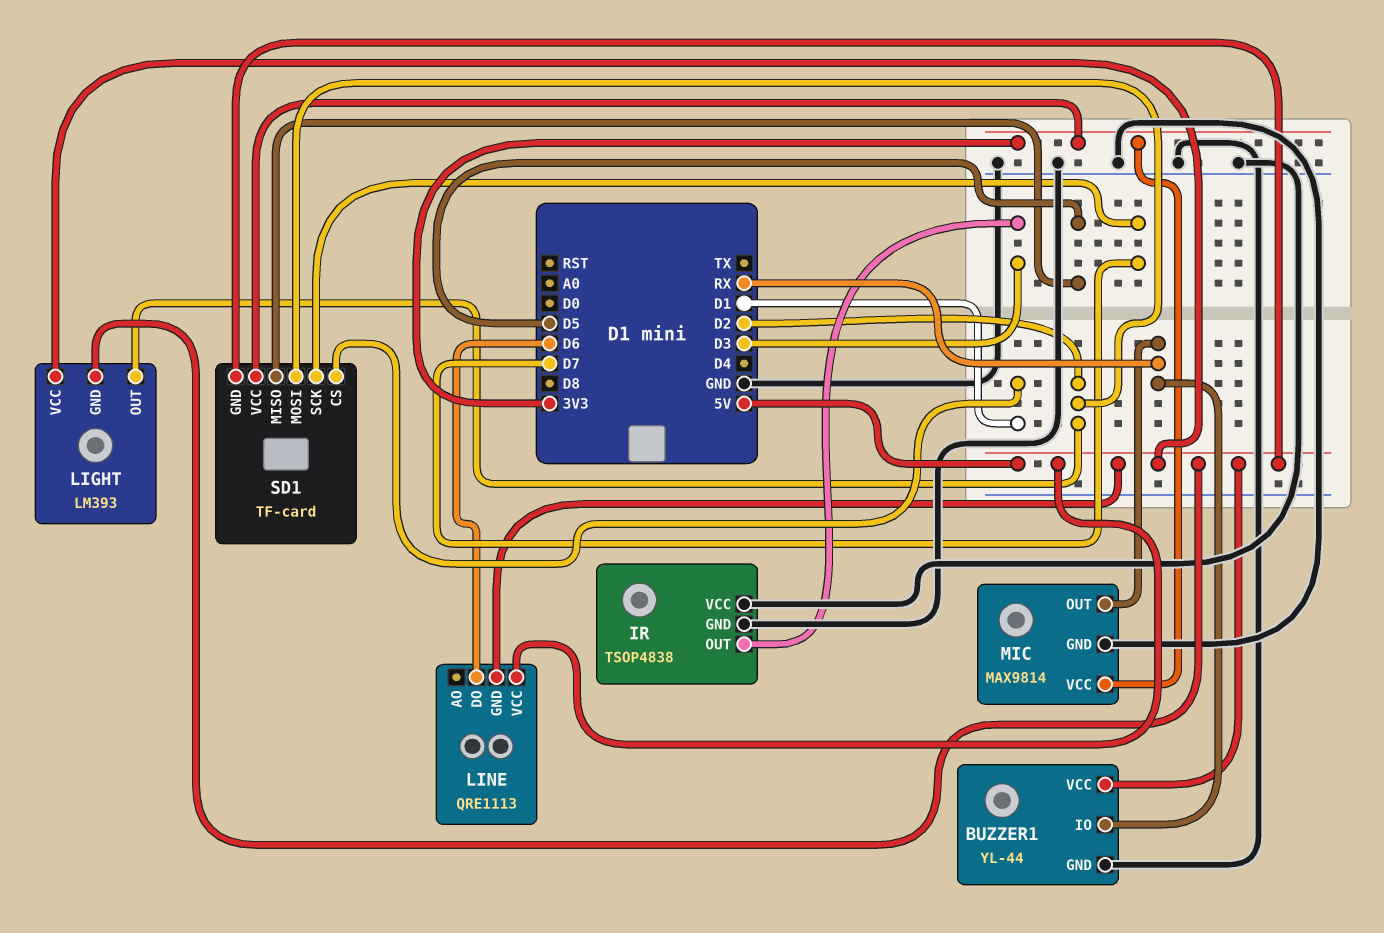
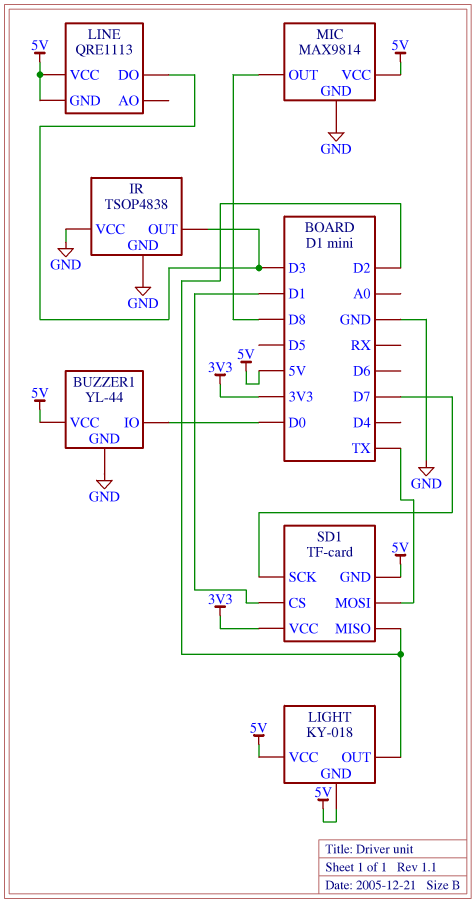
BUZZER1 pin IO: RX -> D0
LIGHT: LM393 -> KY-018
LINE pin DO: D6 -> D3
MIC pin OUT: RX -> D8
MIC pin VCC: 3V3 -> 5V
SD1 pin MISO: D5 -> D2
SD1 pin MOSI: D2 -> TX

